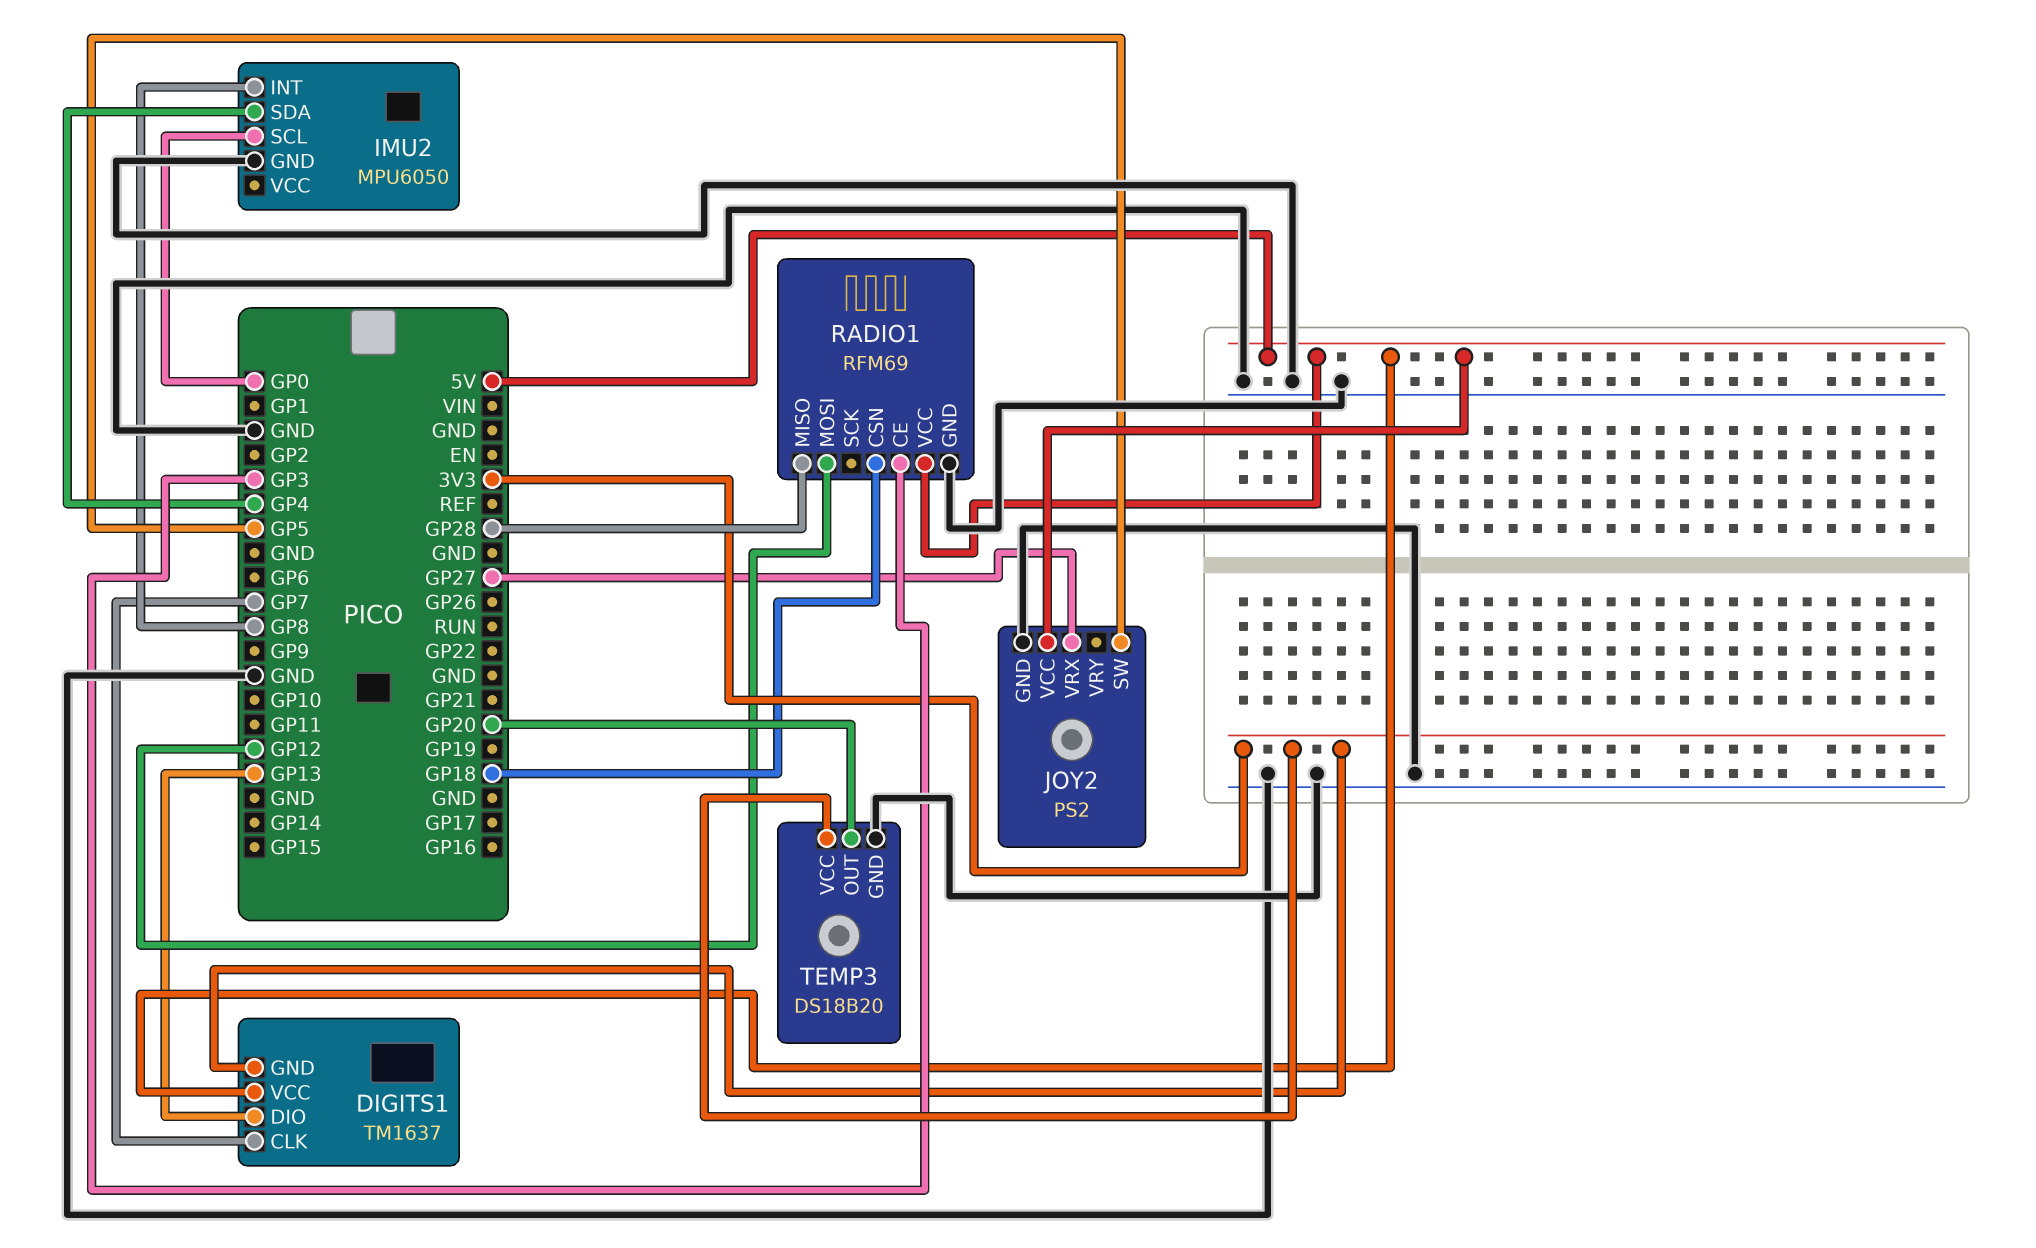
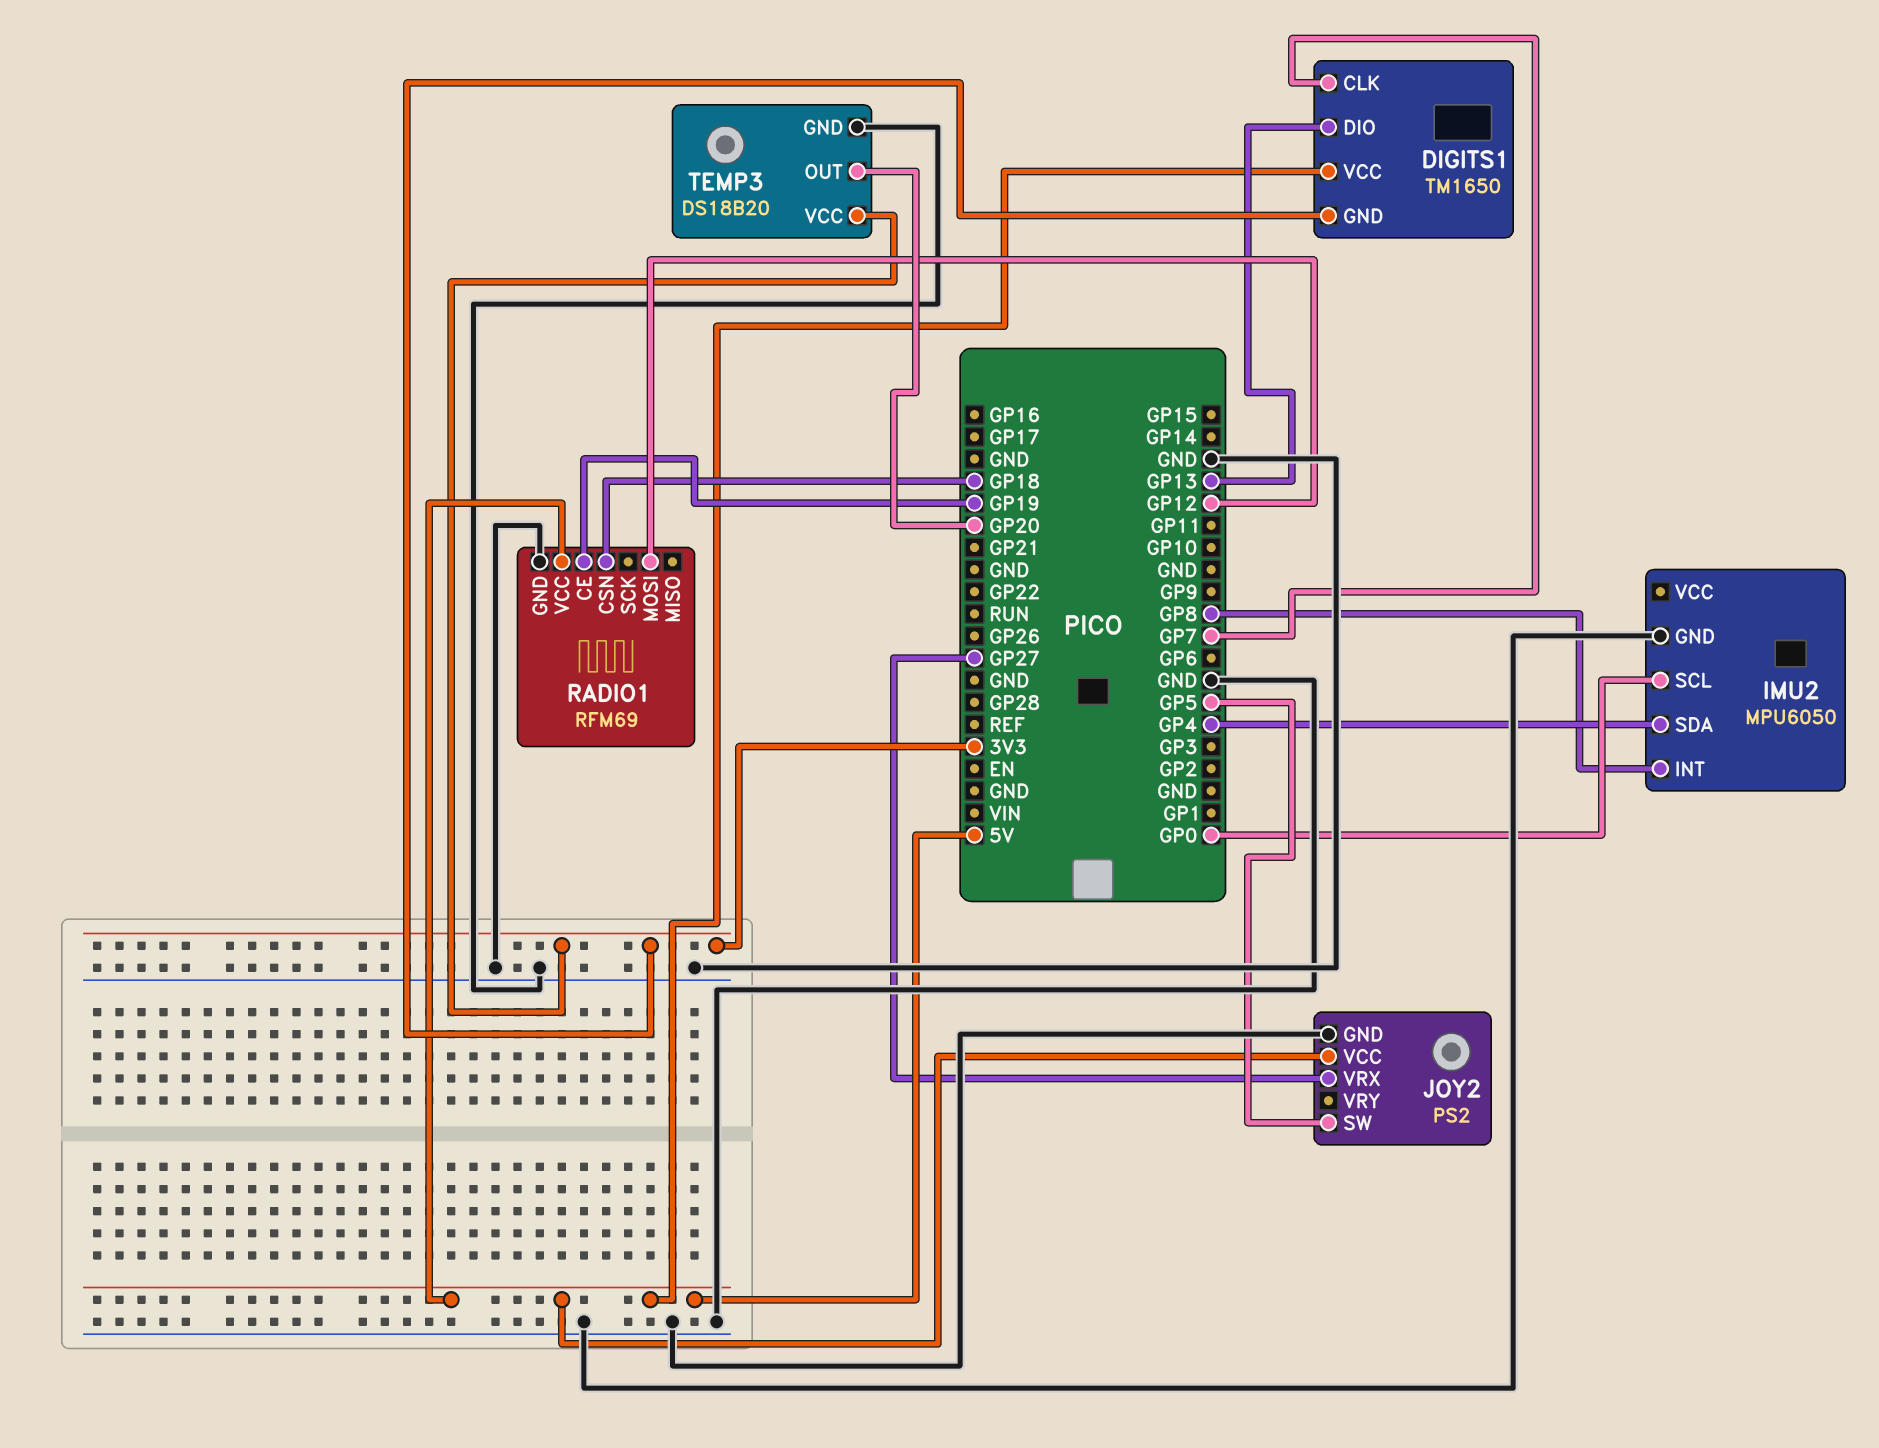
DIGITS1: TM1637 -> TM1650
RADIO1 pin CE: GP3 -> GP19
RADIO1 pin MISO: GP28 -> none

